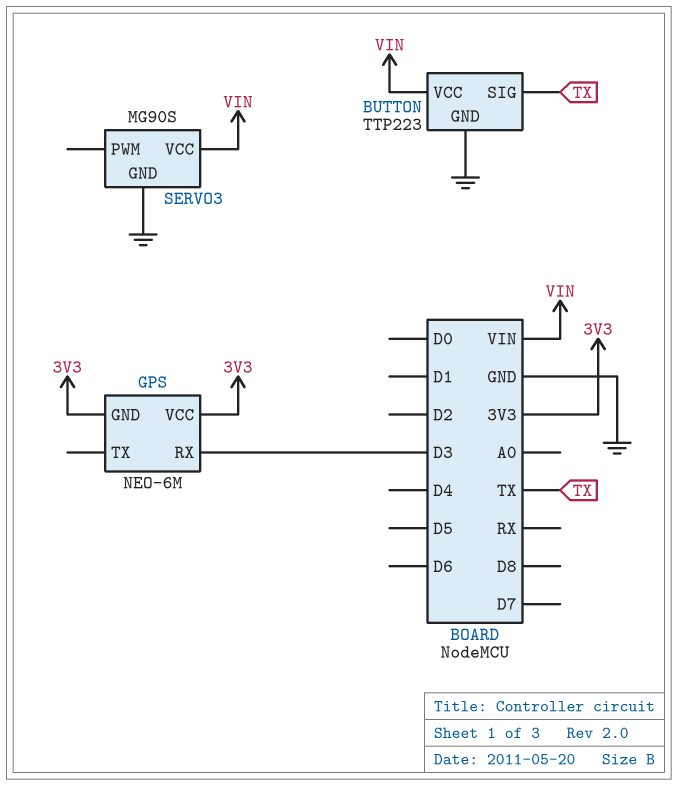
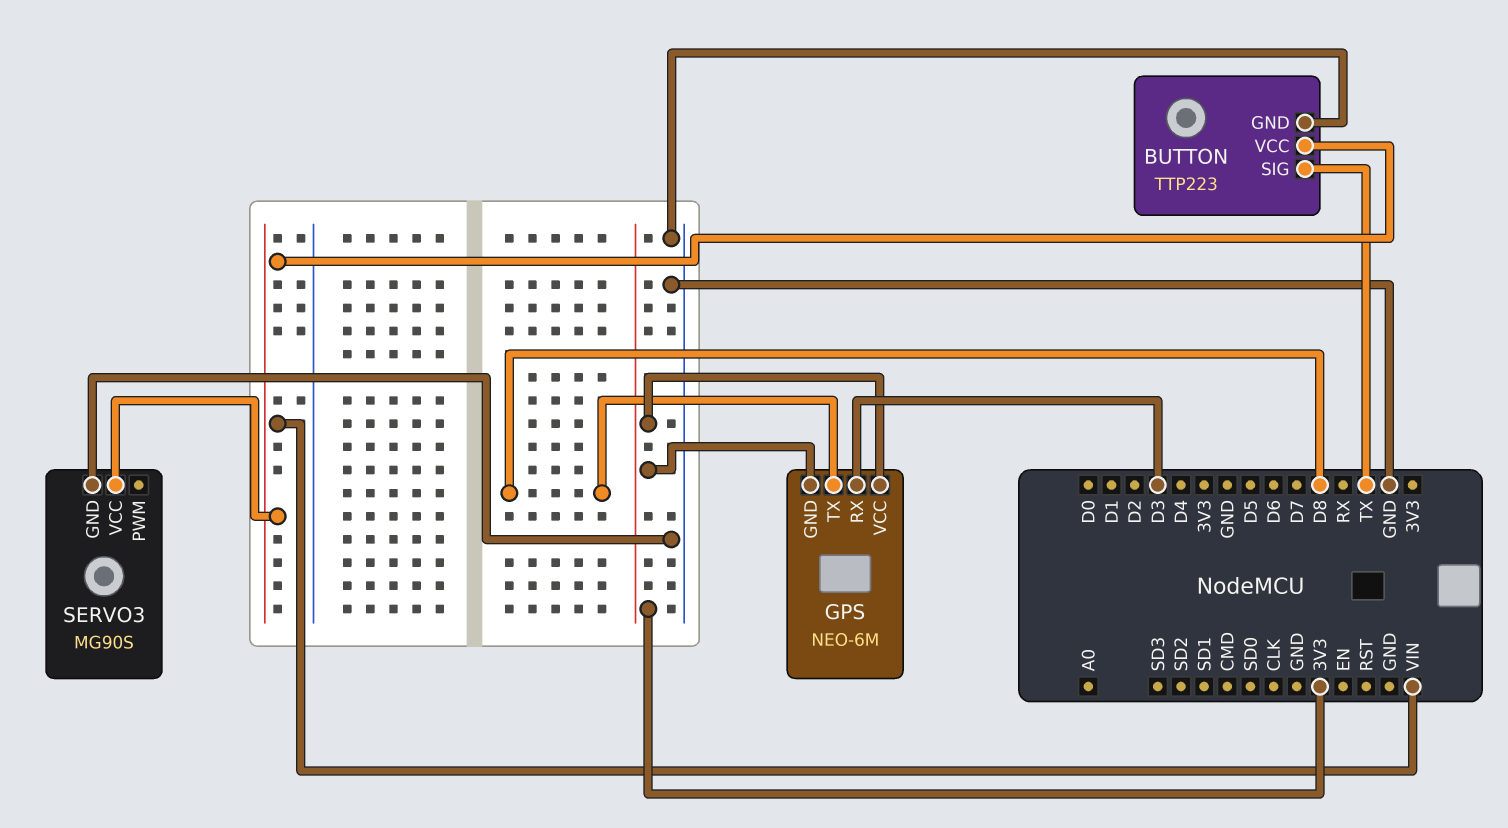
GPS pin TX: none -> D8

